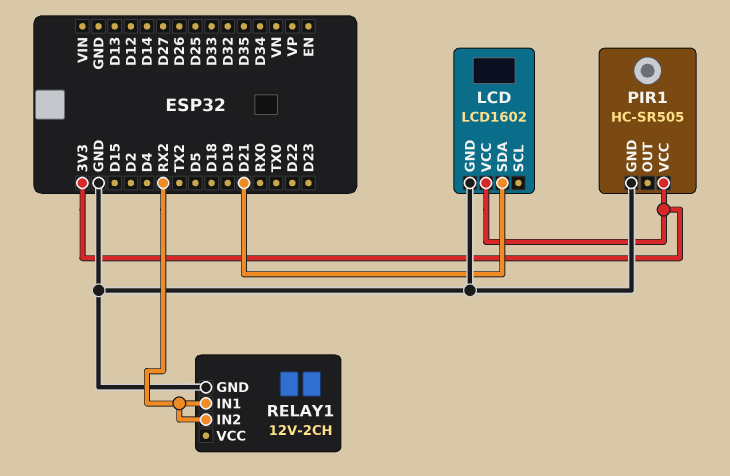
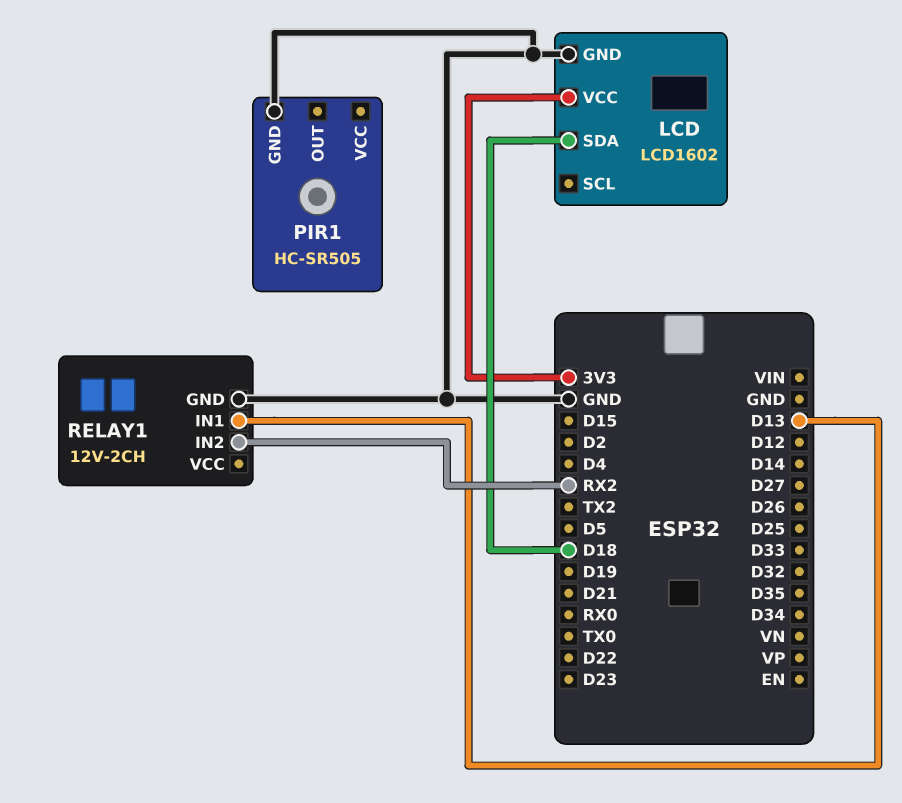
LCD pin SDA: D21 -> D18
PIR1 pin VCC: 3V3 -> none
RELAY1 pin IN1: RX2 -> D13

